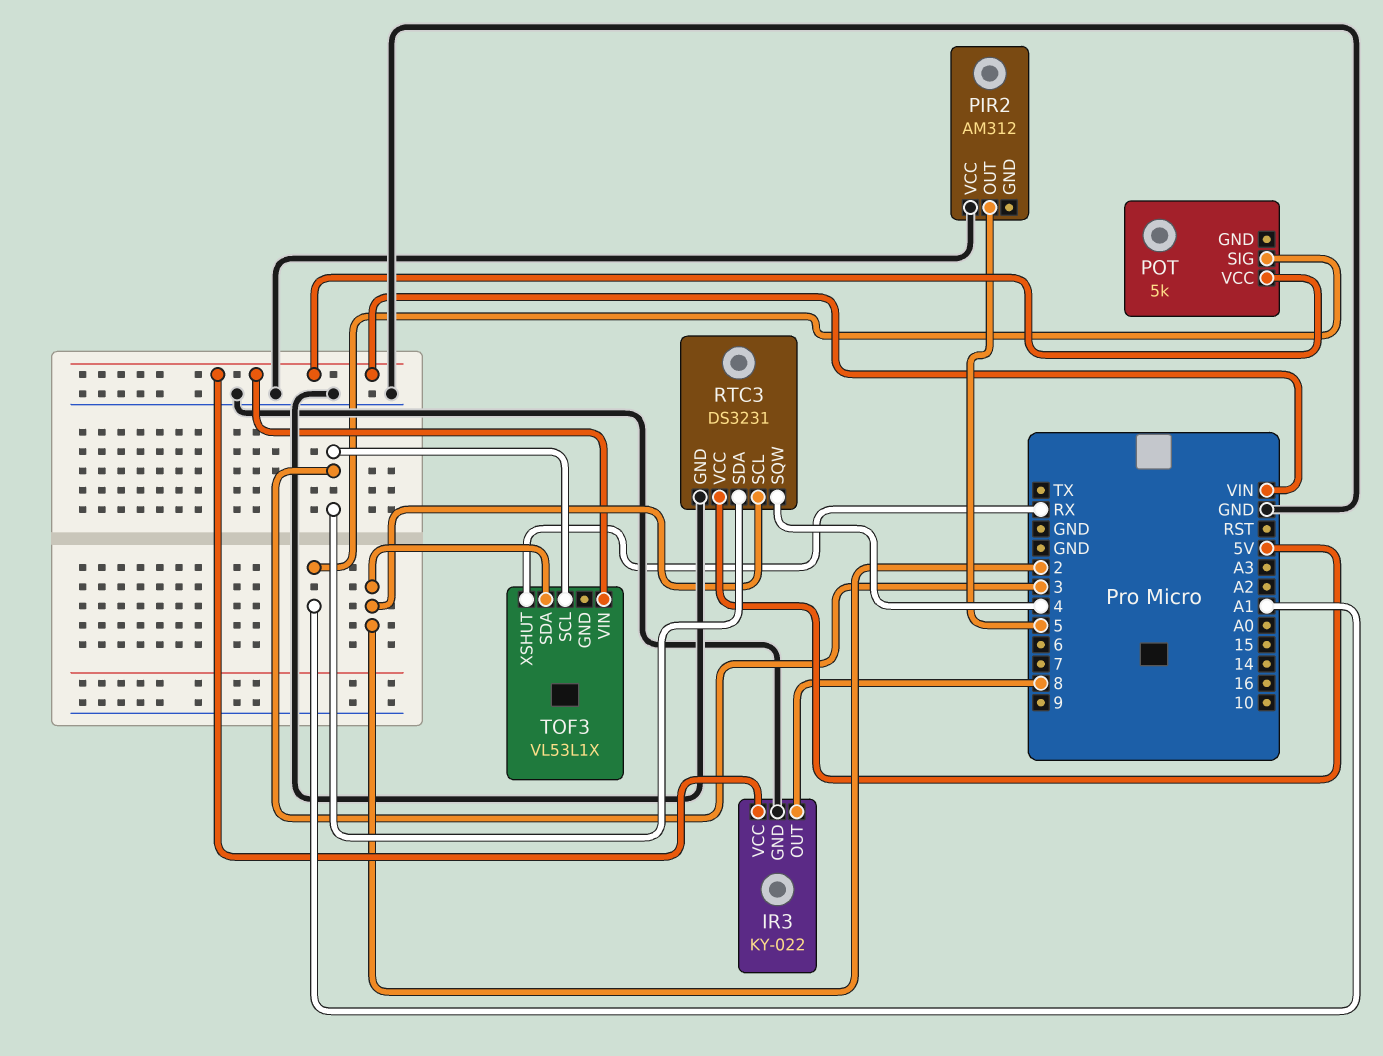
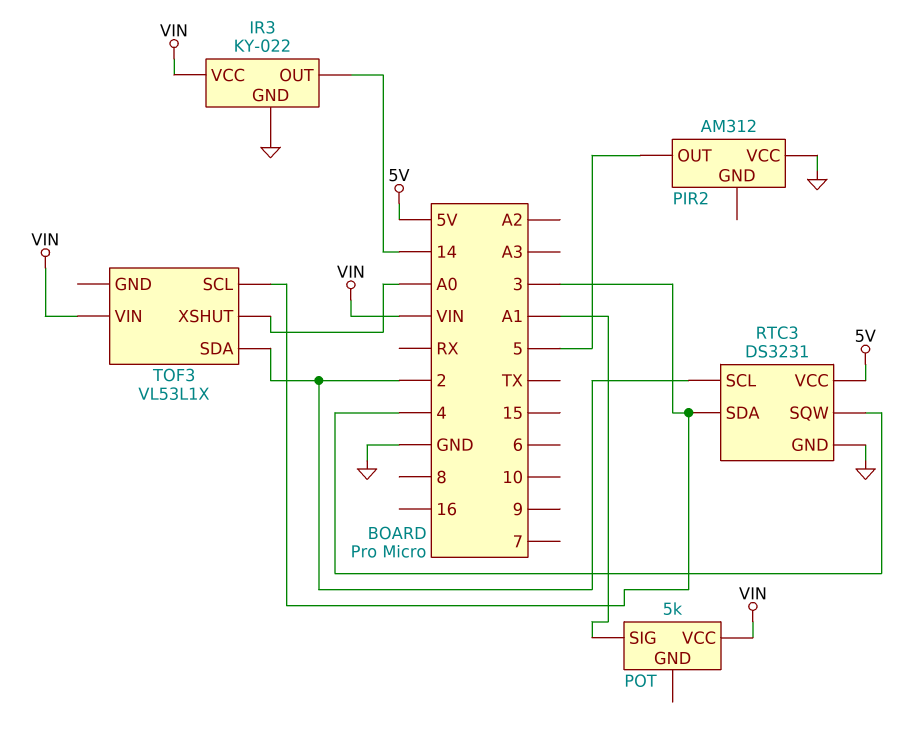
IR3 pin OUT: 8 -> 14
TOF3 pin XSHUT: RX -> A0

